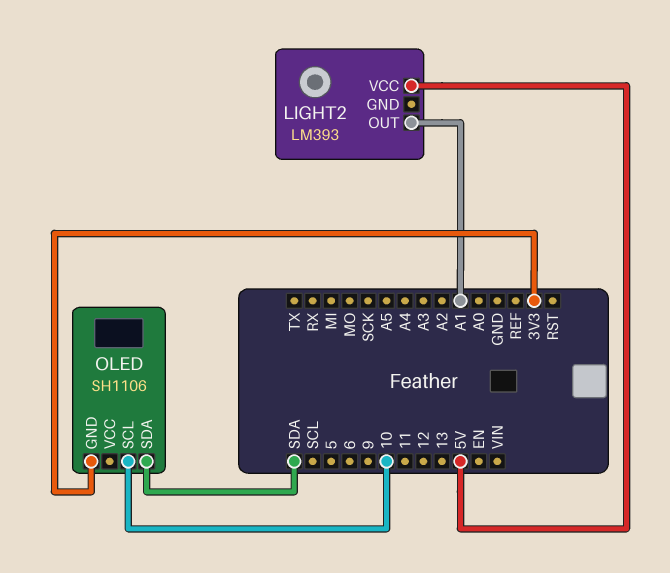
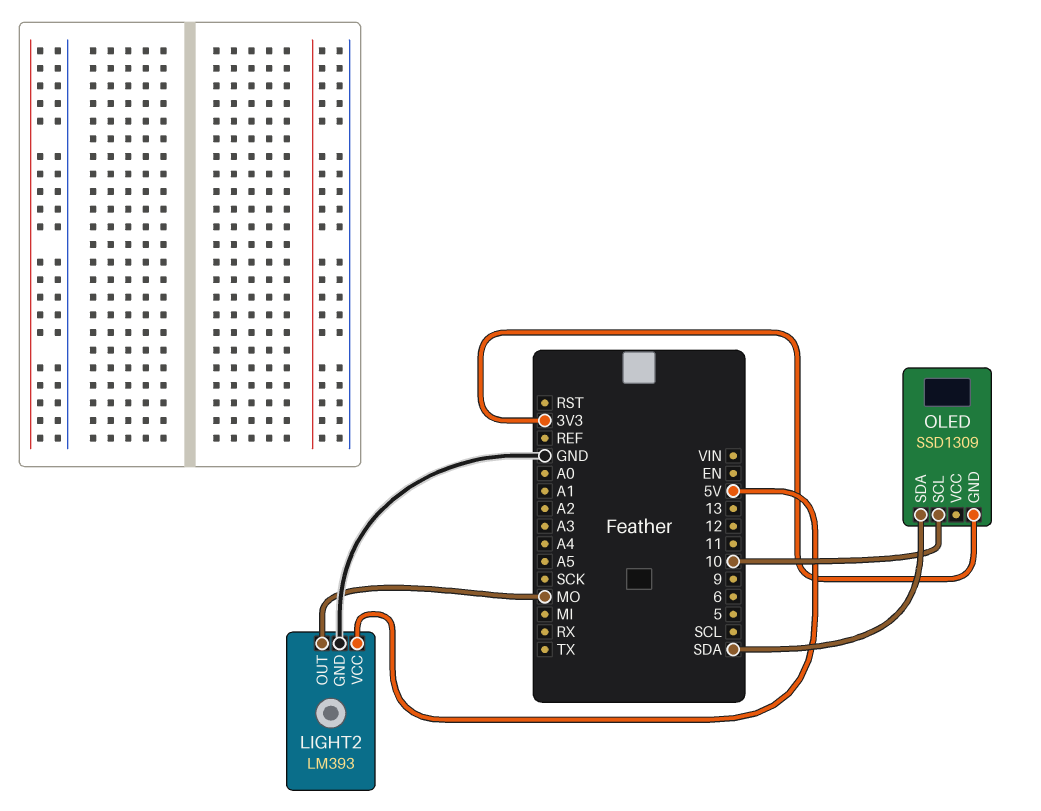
LIGHT2 pin GND: none -> GND
LIGHT2 pin OUT: A1 -> MO
OLED: SH1106 -> SSD1309

